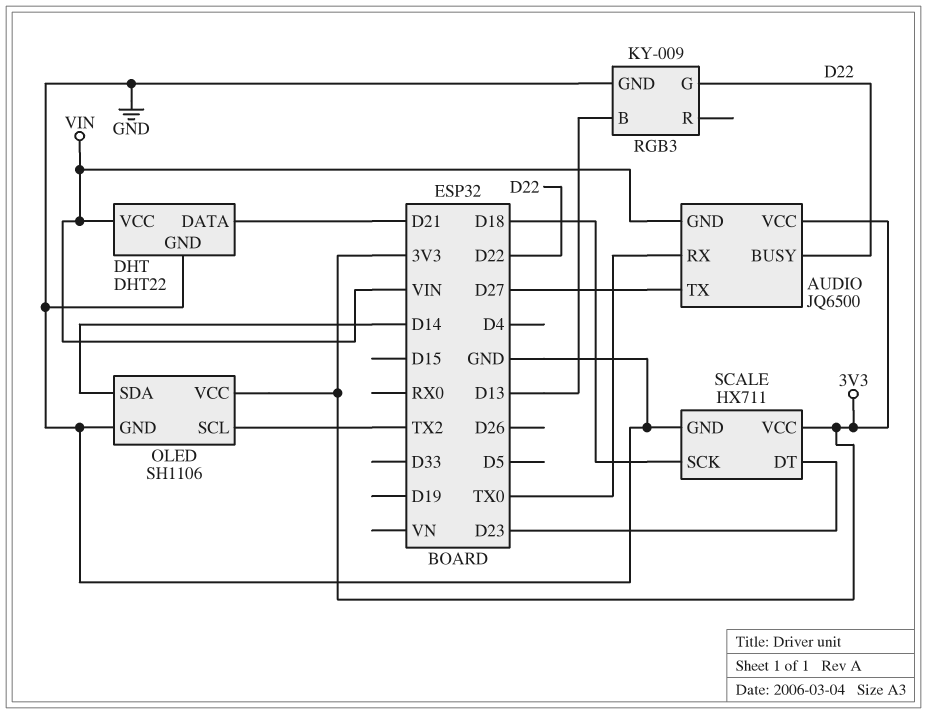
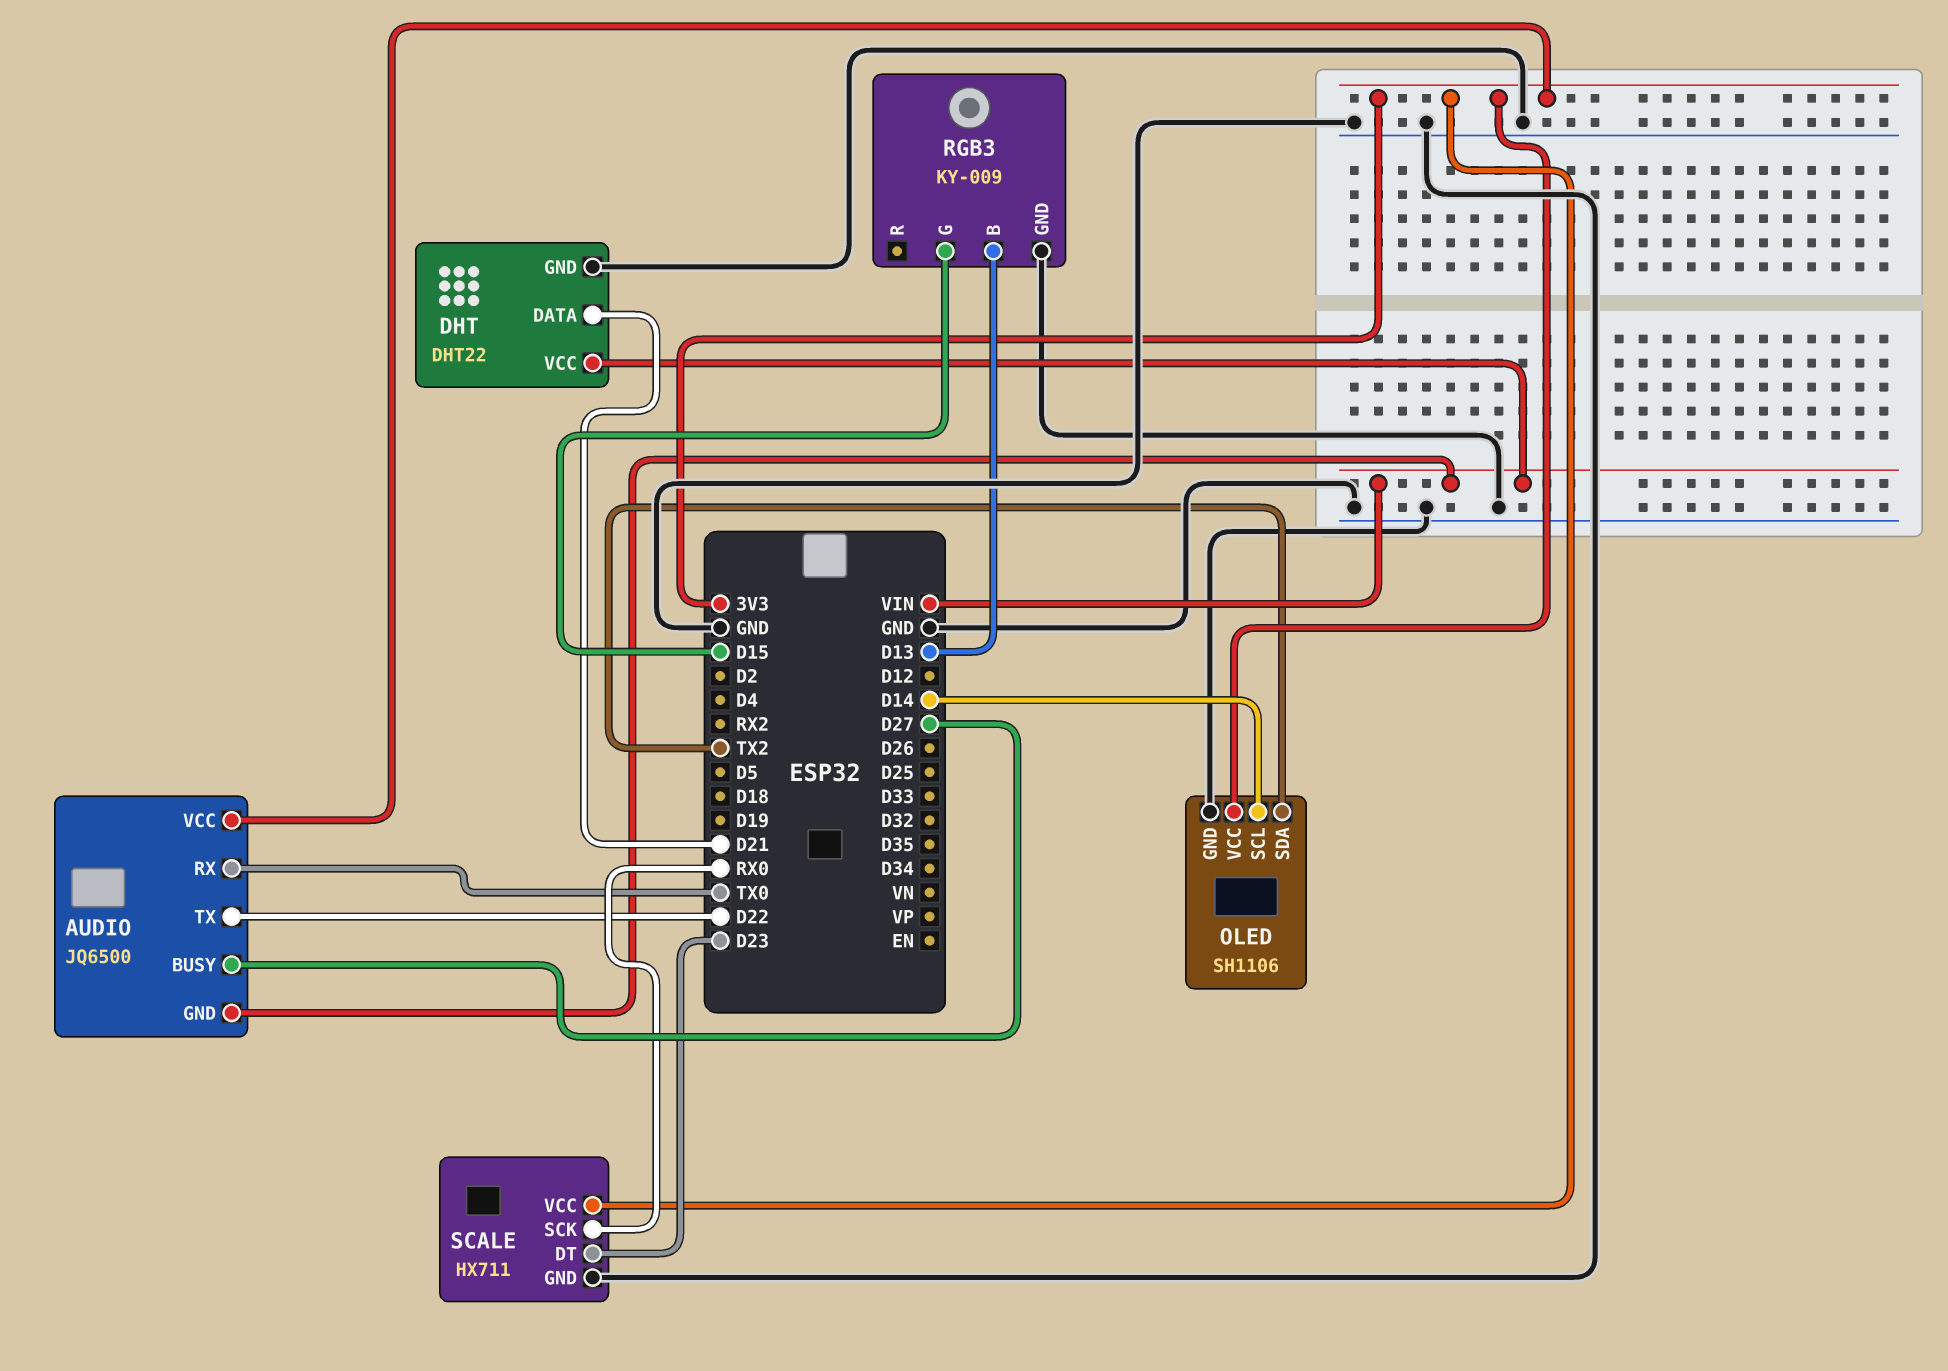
AUDIO pin BUSY: D22 -> D27
AUDIO pin TX: D27 -> D22
OLED pin SCL: TX2 -> D14
OLED pin SDA: D14 -> TX2
RGB3 pin G: D22 -> D15
SCALE pin SCK: D18 -> RX0

